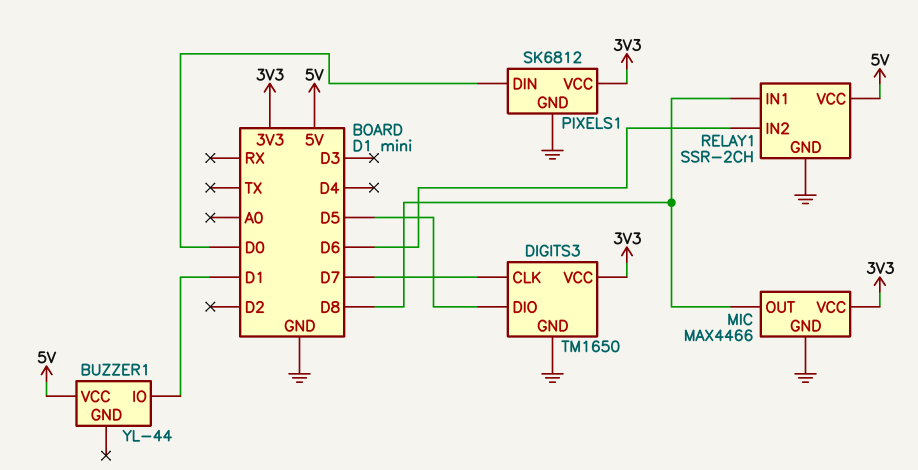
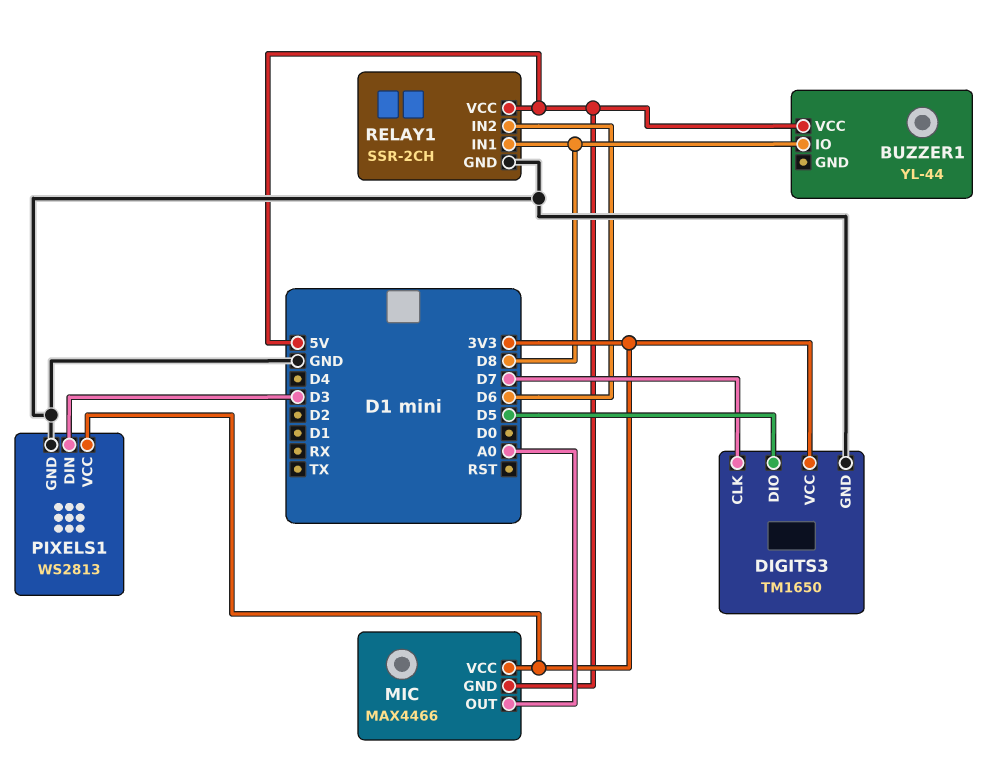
BUZZER1 pin IO: D1 -> D8
MIC pin GND: GND -> 5V
MIC pin OUT: D8 -> A0
PIXELS1: SK6812 -> WS2813
PIXELS1 pin DIN: D0 -> D3

